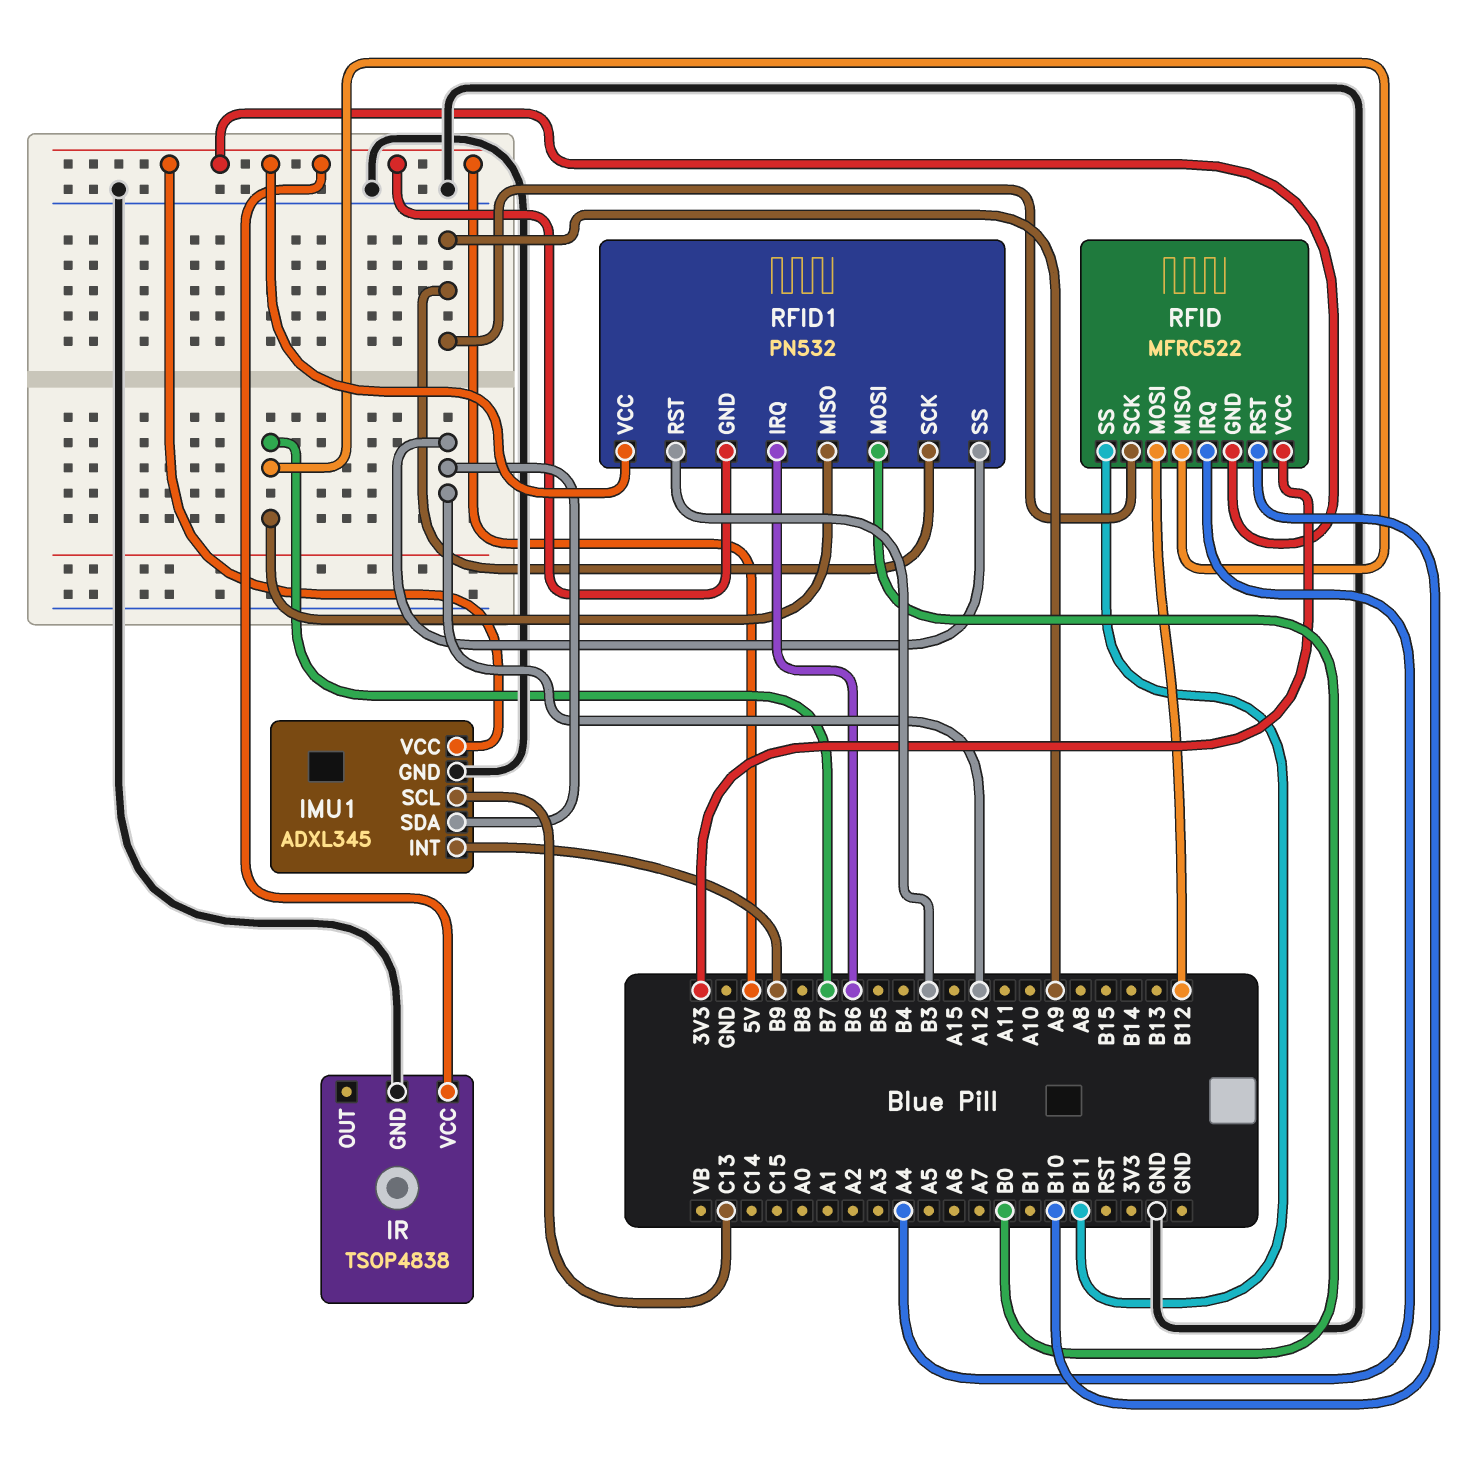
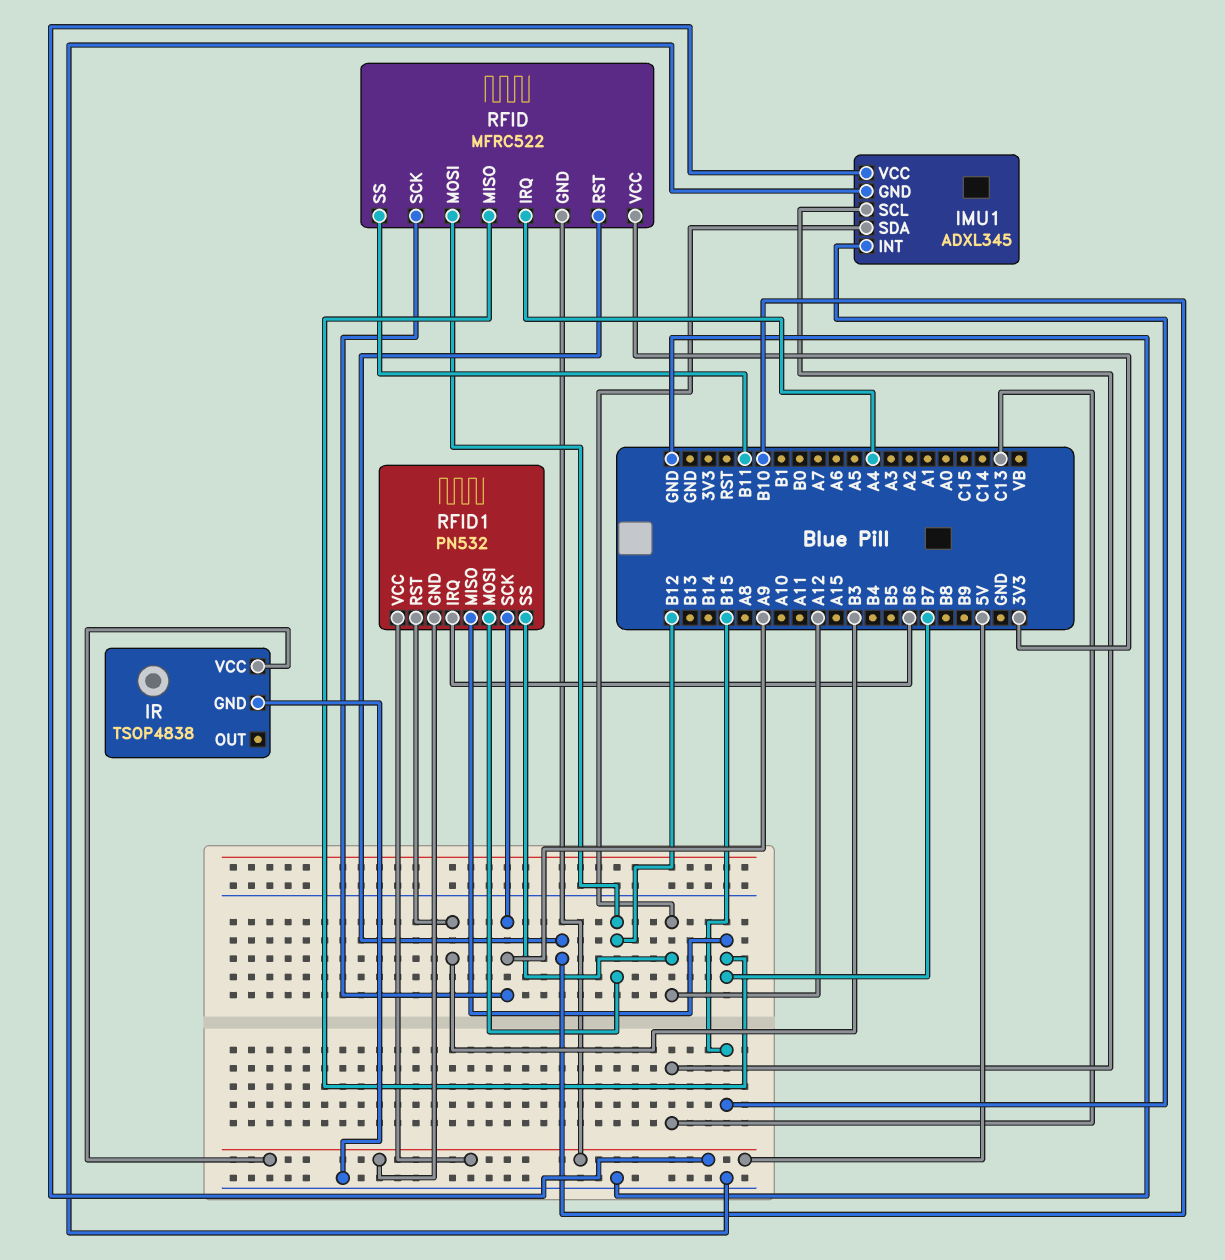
IMU1 pin INT: B9 -> B15
RFID1 pin MOSI: B0 -> B12

